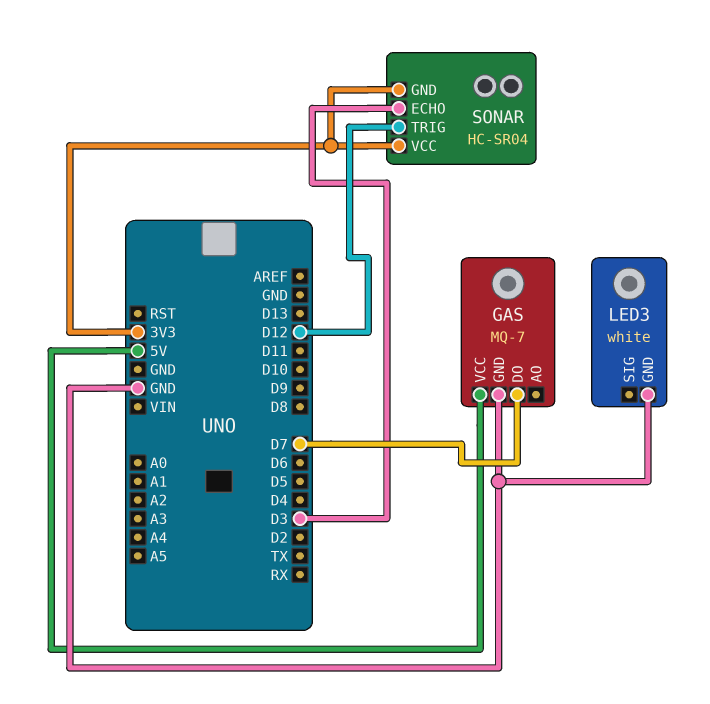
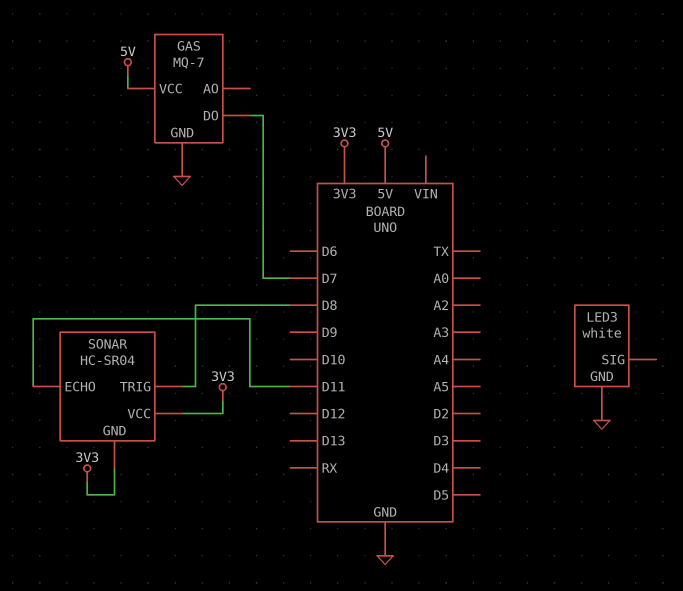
SONAR pin ECHO: D3 -> D11
SONAR pin TRIG: D12 -> D8

